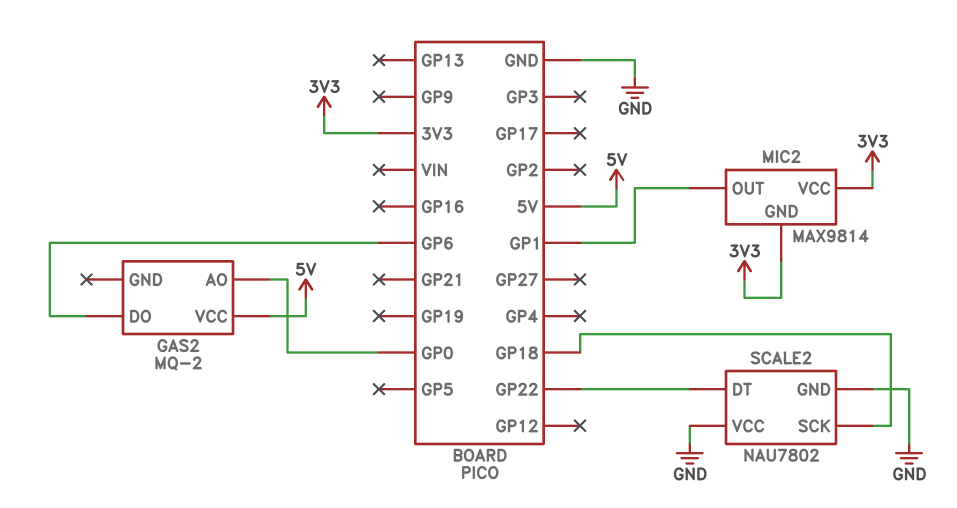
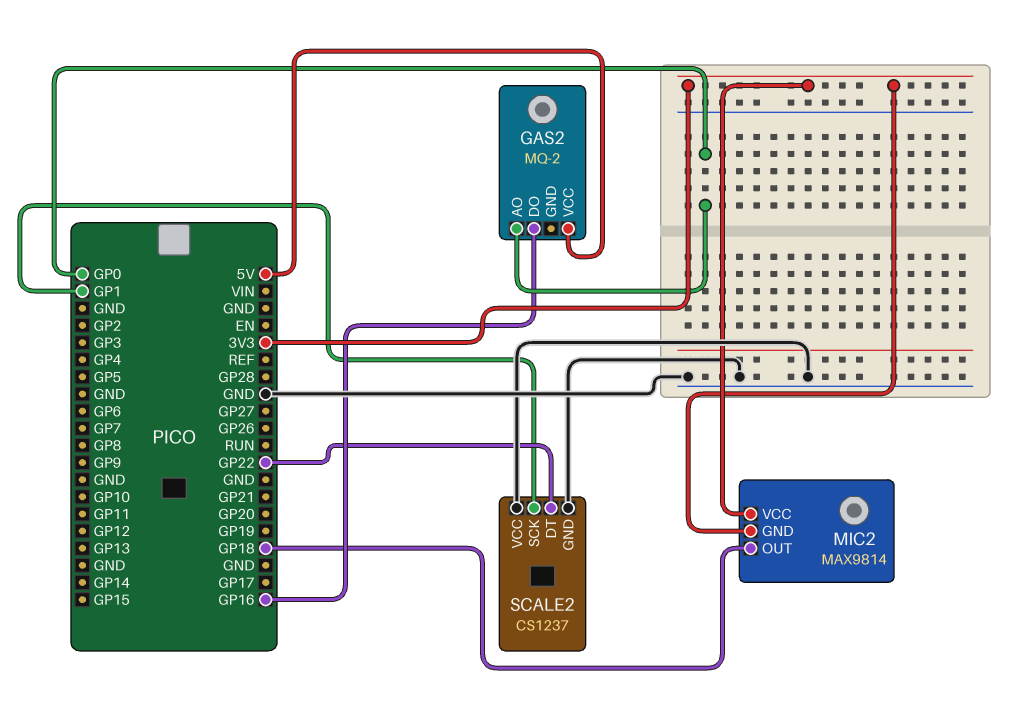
GAS2 pin DO: GP6 -> GP16
MIC2 pin OUT: GP1 -> GP18
SCALE2: NAU7802 -> CS1237
SCALE2 pin SCK: GP18 -> GP1

